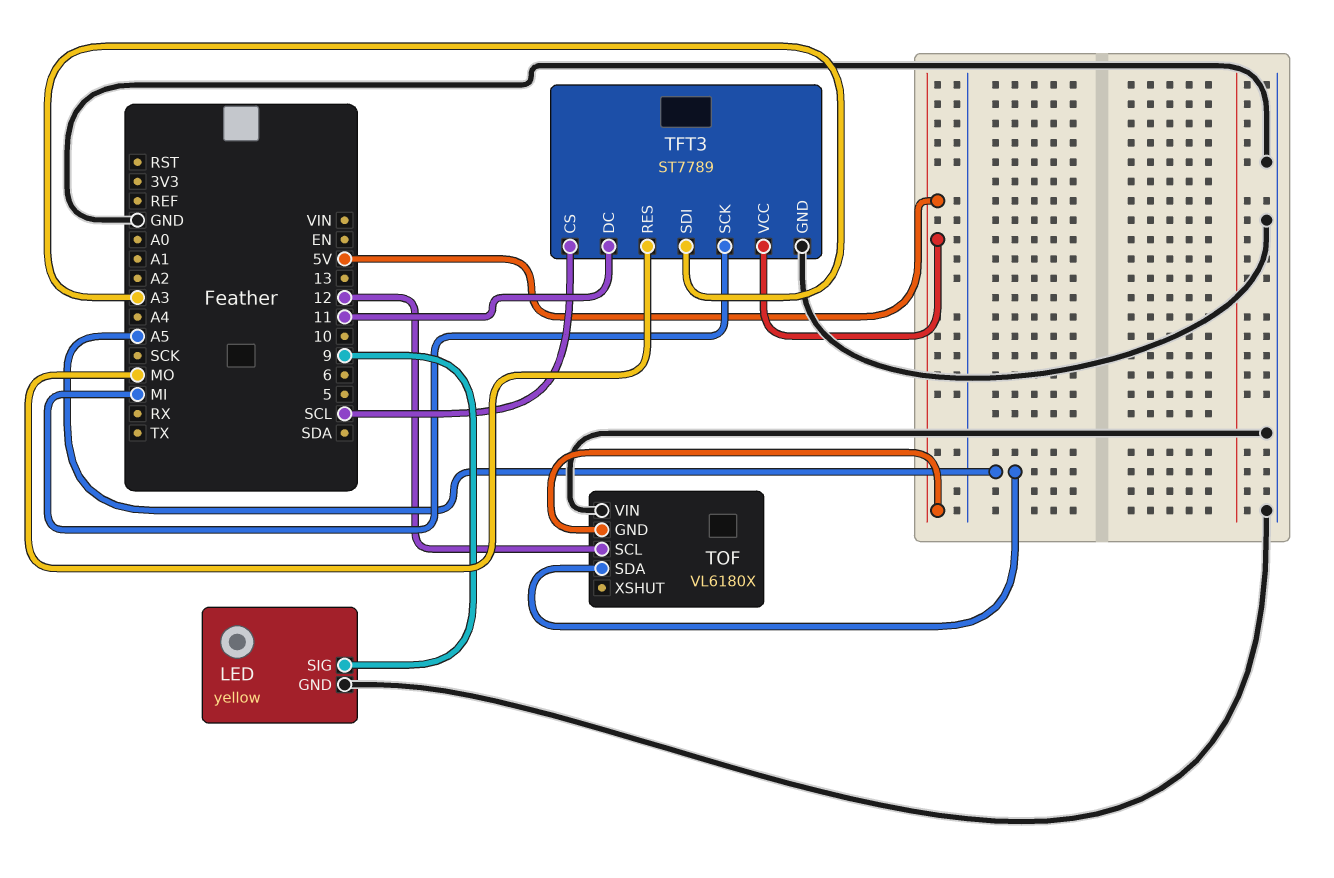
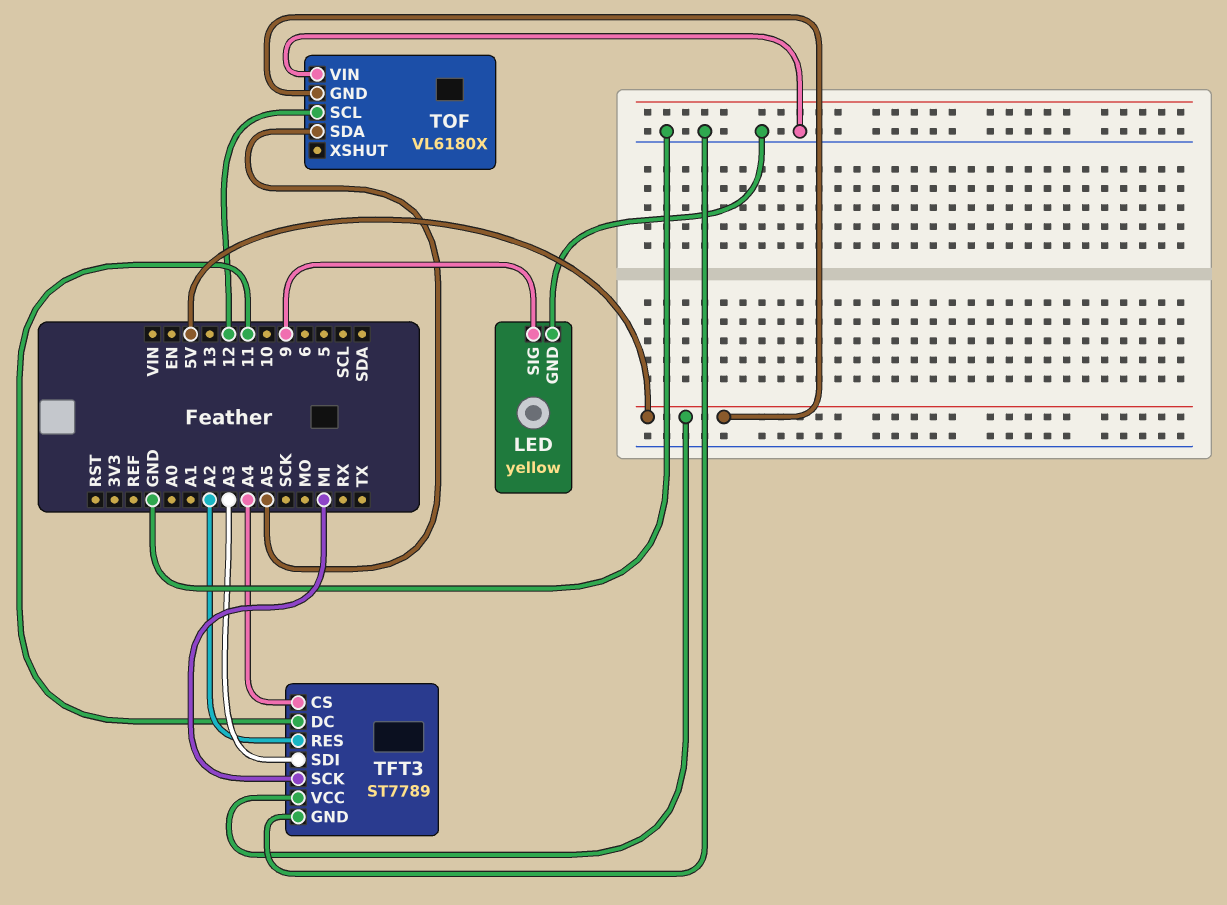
TFT3 pin CS: SCL -> A4
TFT3 pin RES: MO -> A2

